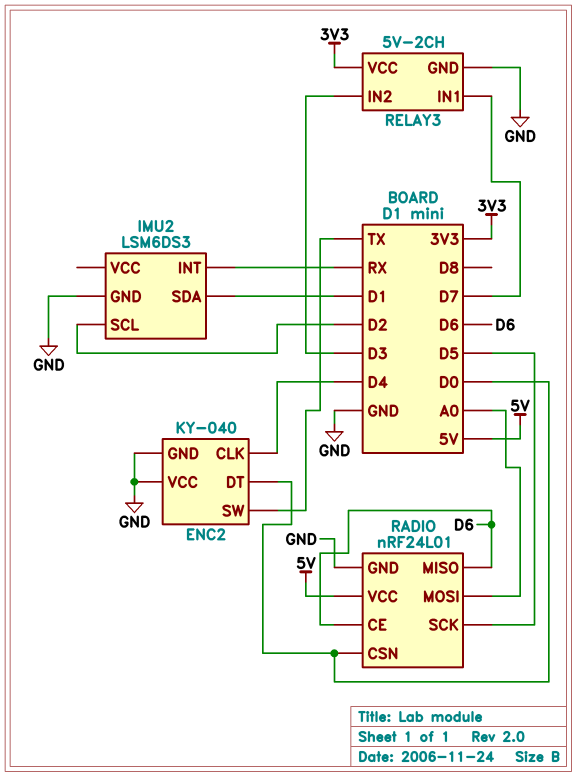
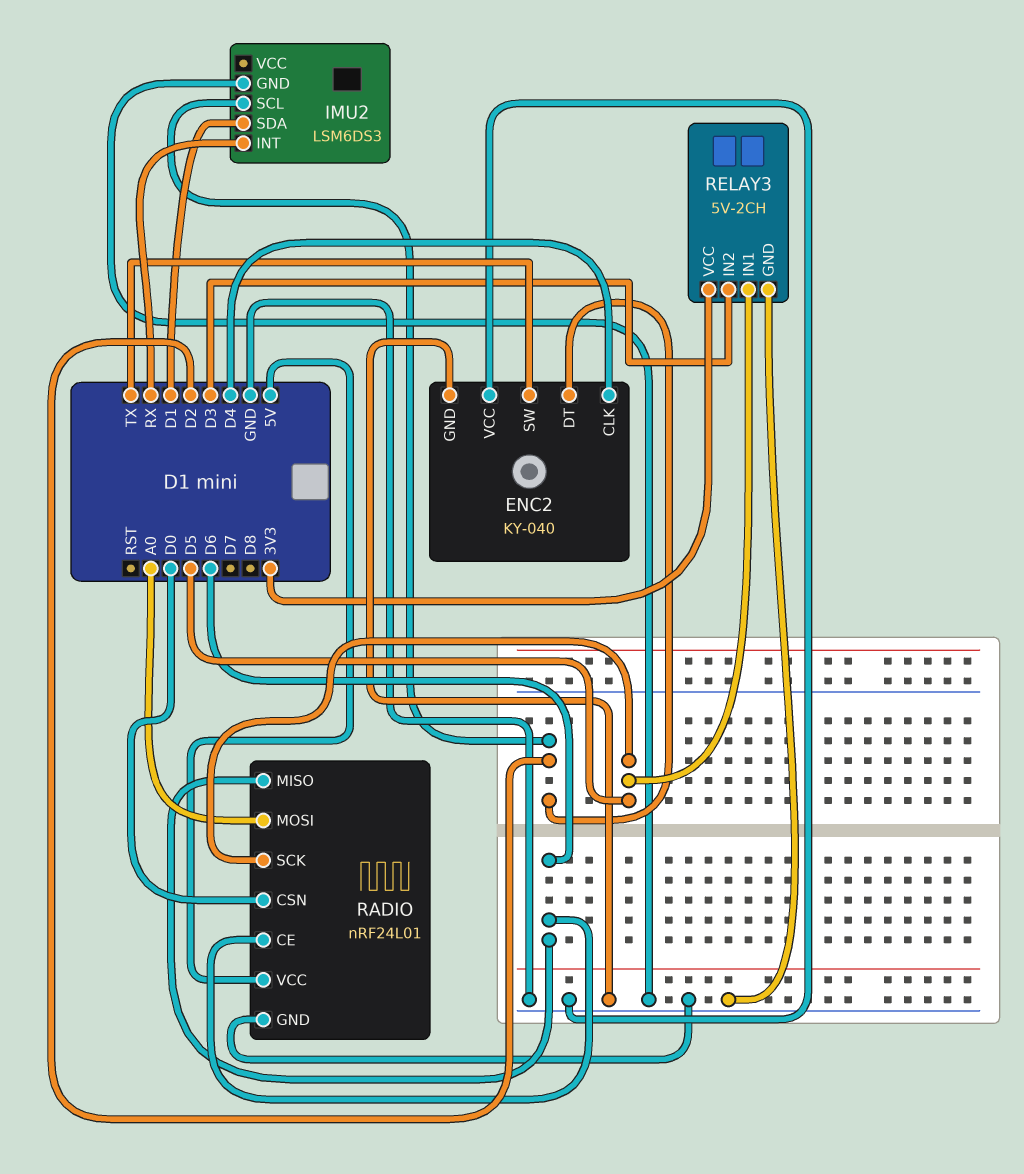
ENC2 pin DT: D0 -> D2
RELAY3 pin IN1: D7 -> D5

